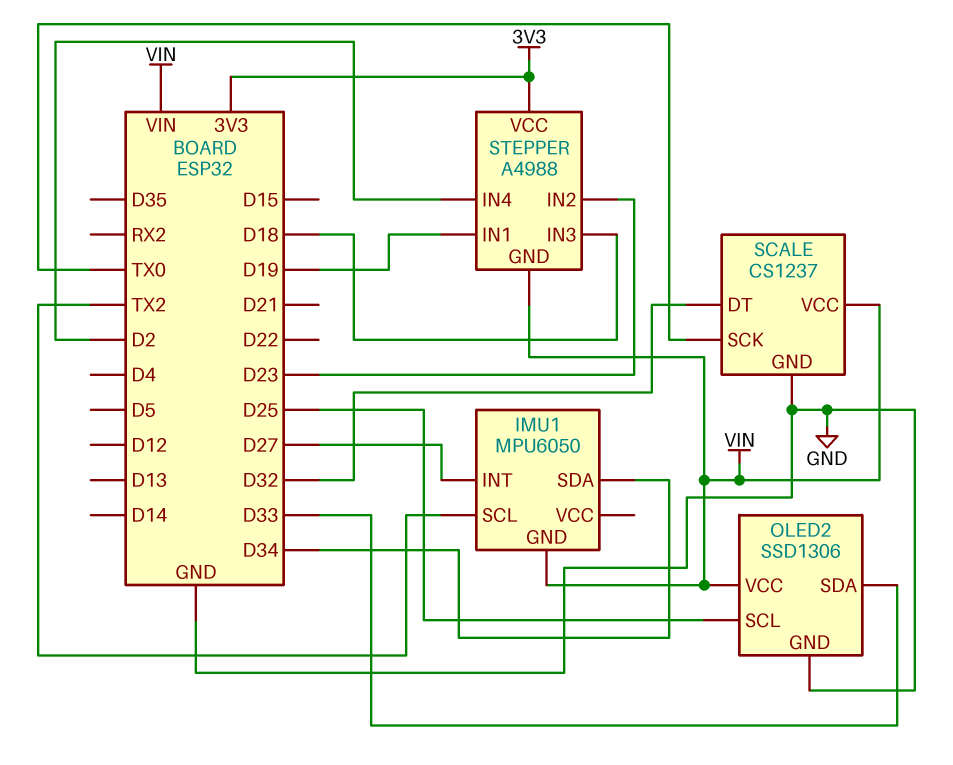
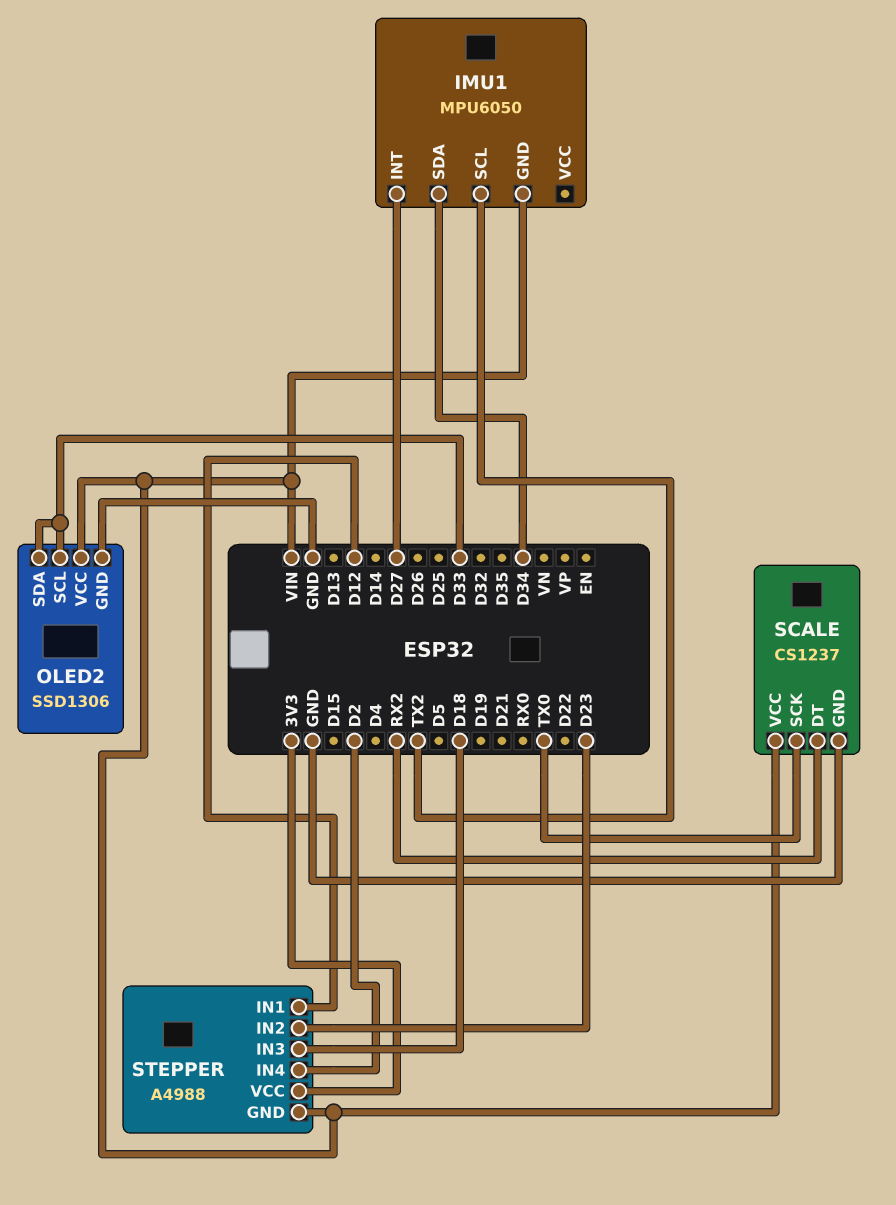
OLED2 pin SCL: D25 -> D33
SCALE pin DT: D32 -> RX2
STEPPER pin IN1: D19 -> D12

